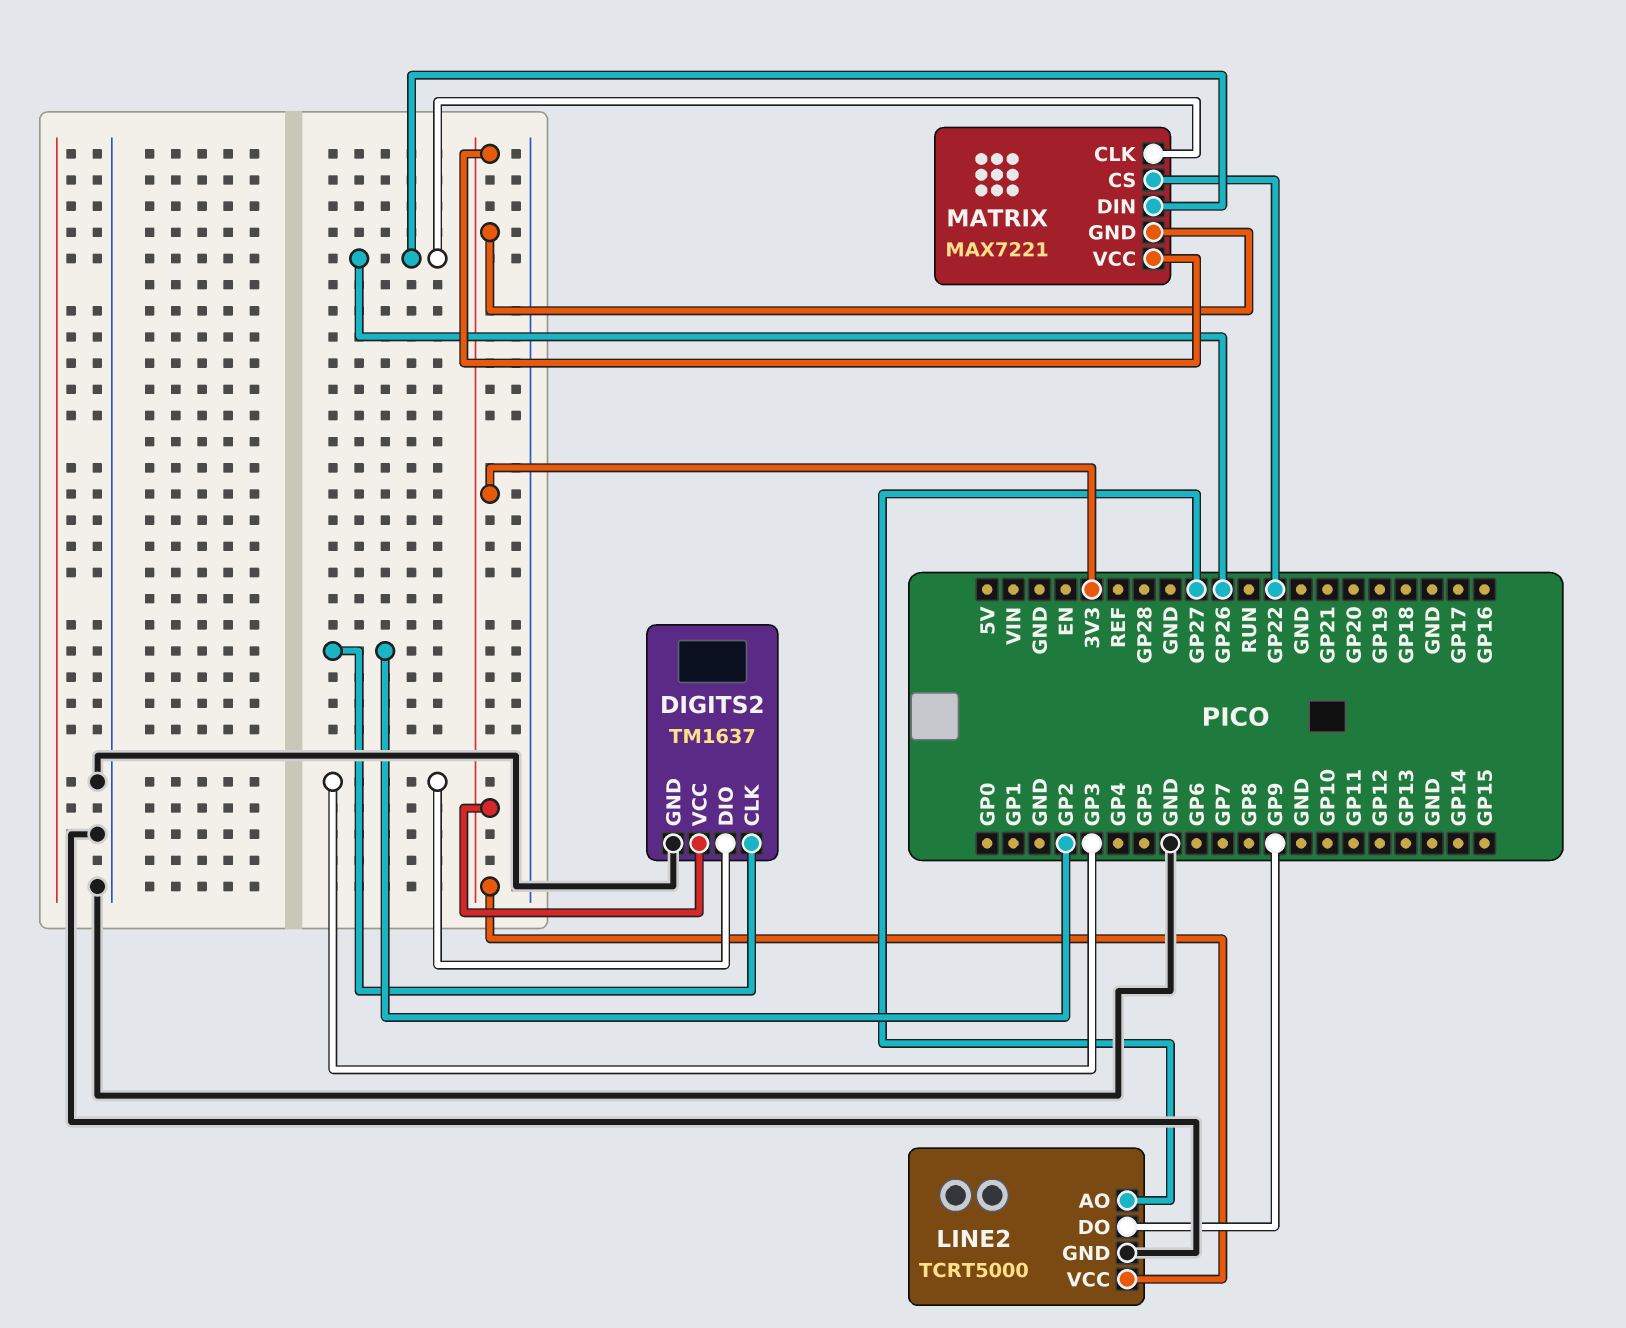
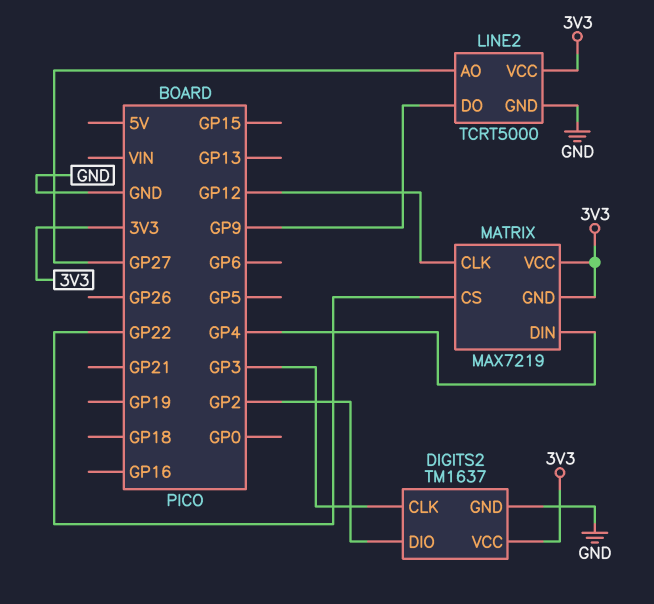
DIGITS2 pin CLK: GP2 -> GP3
DIGITS2 pin DIO: GP3 -> GP2
MATRIX: MAX7221 -> MAX7219
MATRIX pin CLK: GP26 -> GP12
MATRIX pin DIN: GP26 -> GP4

